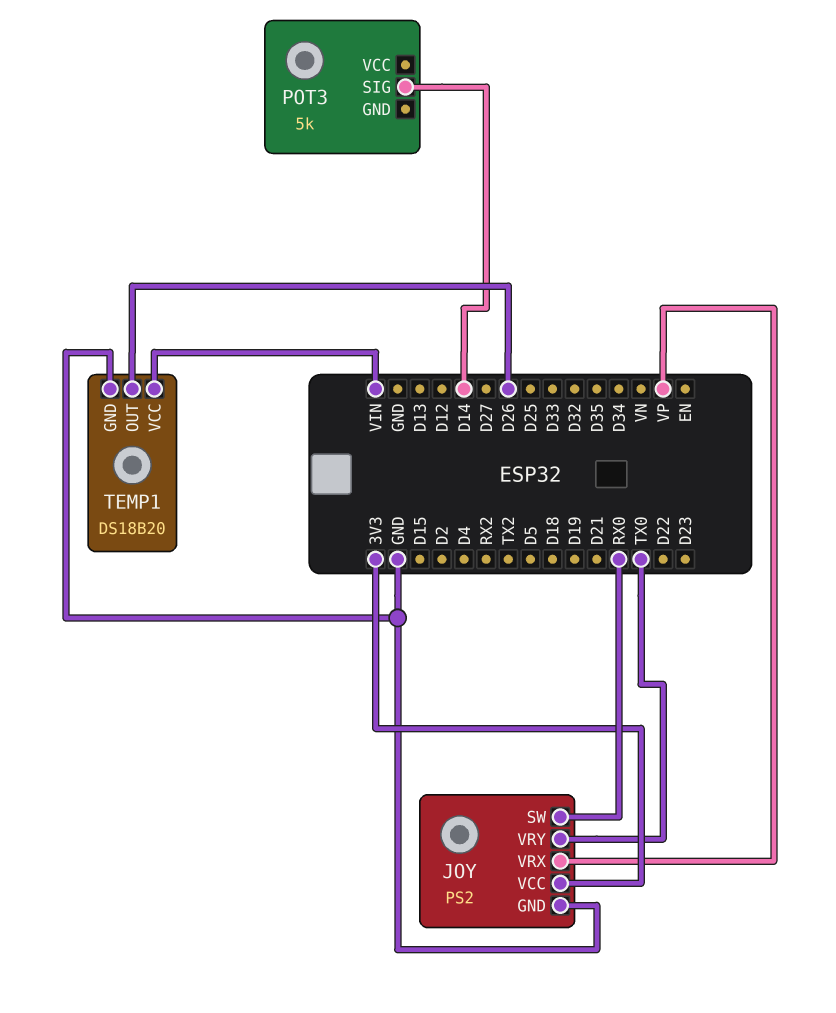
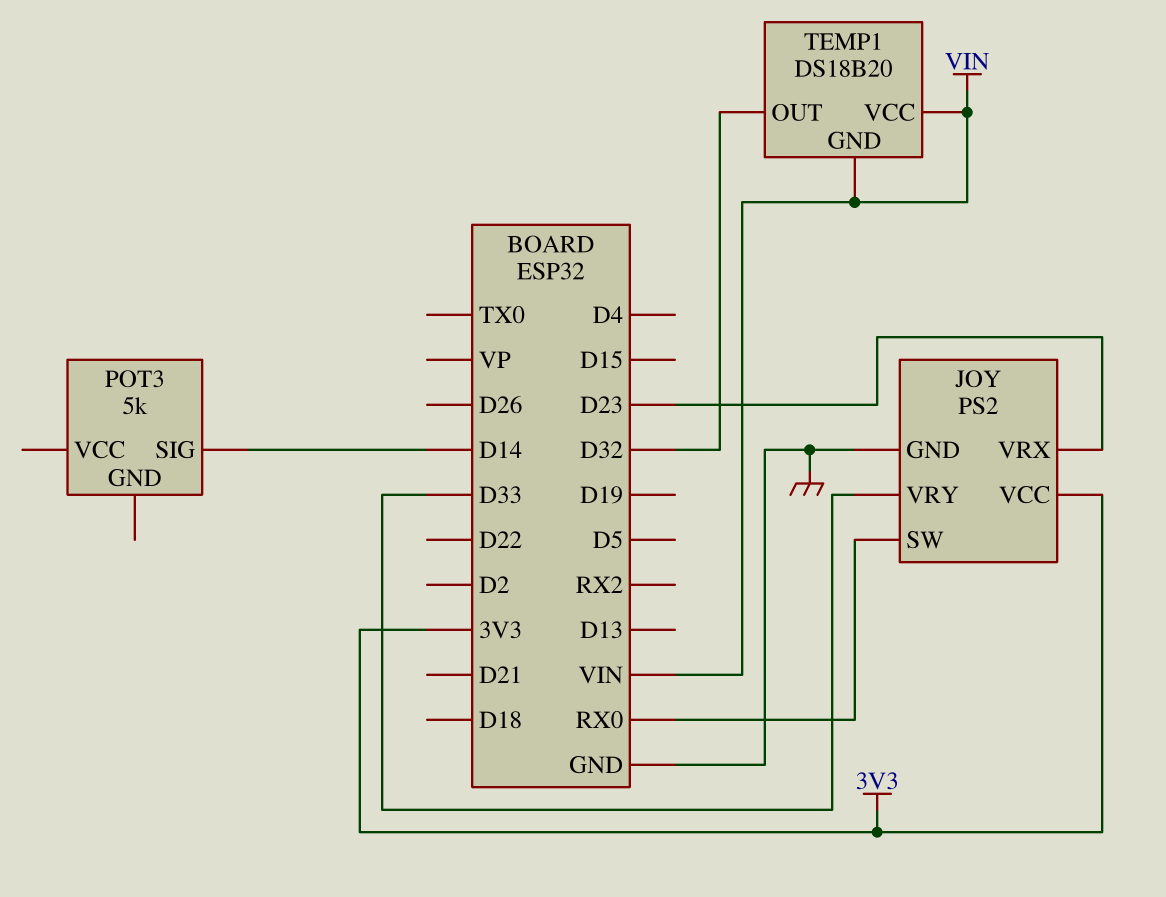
JOY pin VRX: VP -> D23
JOY pin VRY: TX0 -> D33
TEMP1 pin GND: GND -> VIN
TEMP1 pin OUT: D26 -> D32

